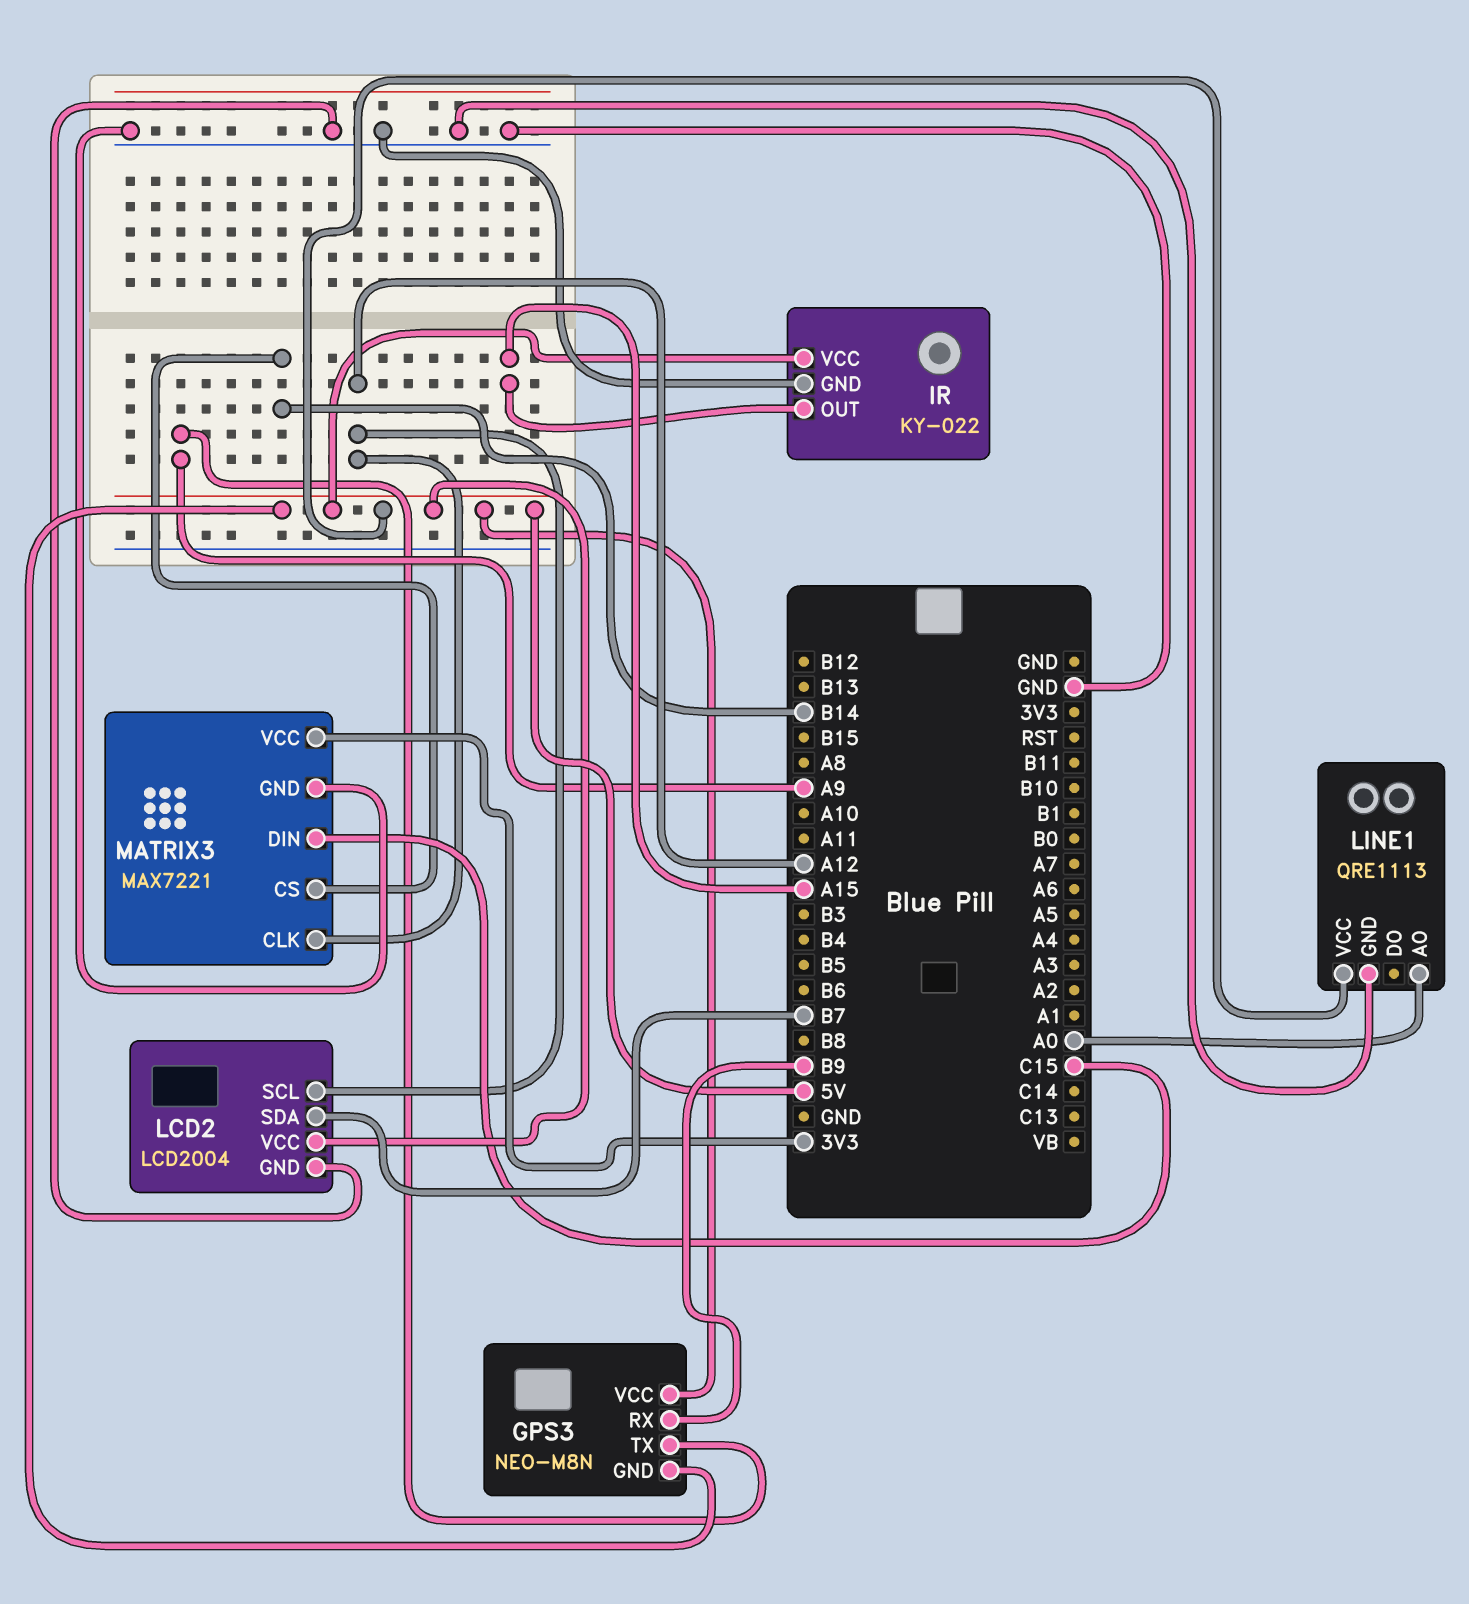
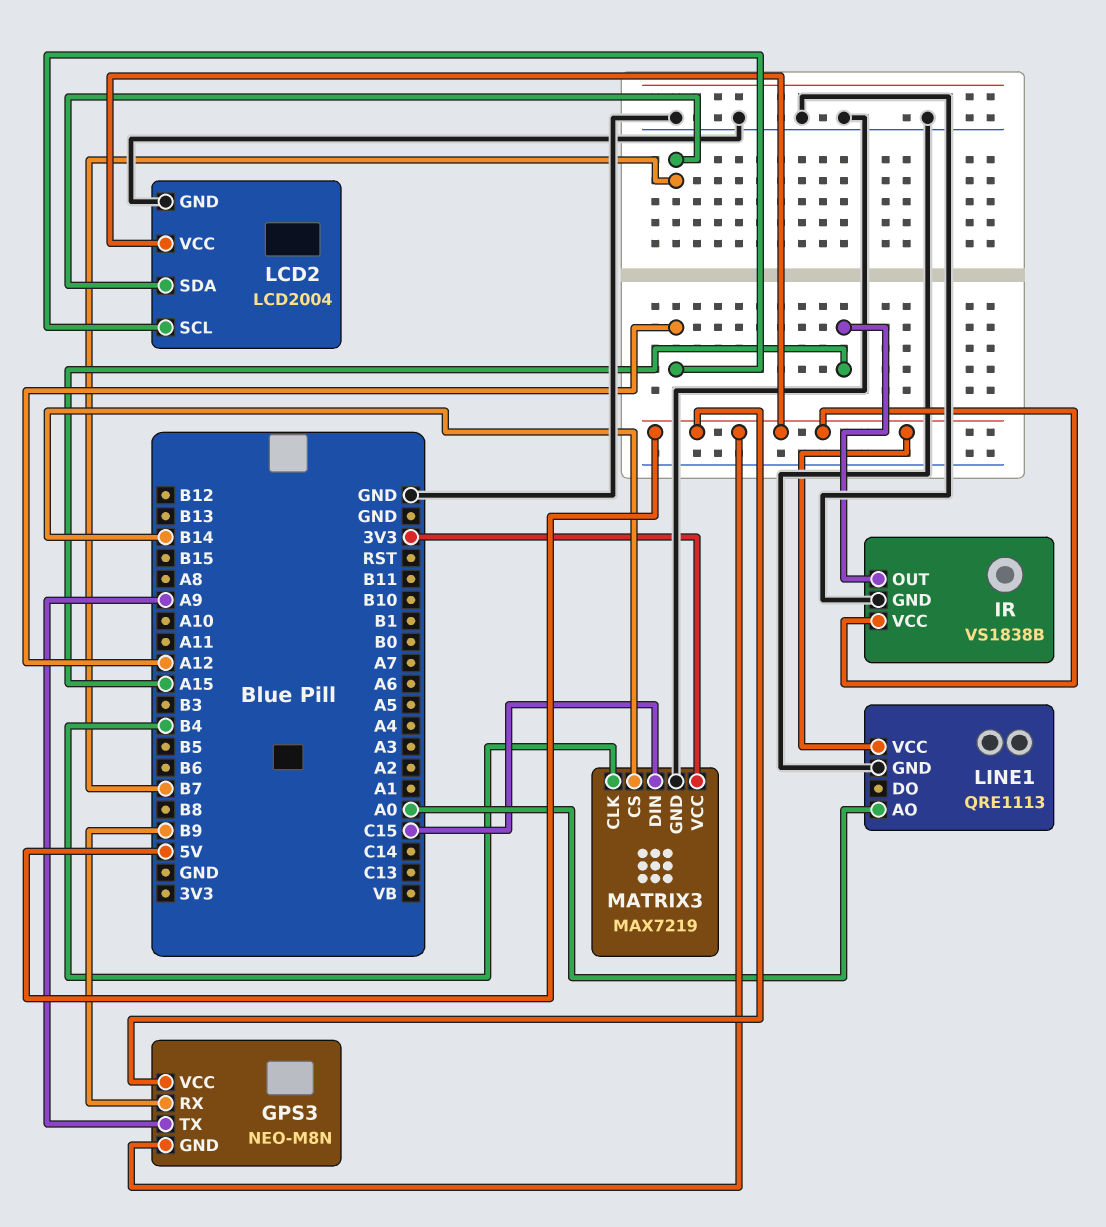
IR: KY-022 -> VS1838B
MATRIX3: MAX7221 -> MAX7219
MATRIX3 pin CLK: A12 -> B4

